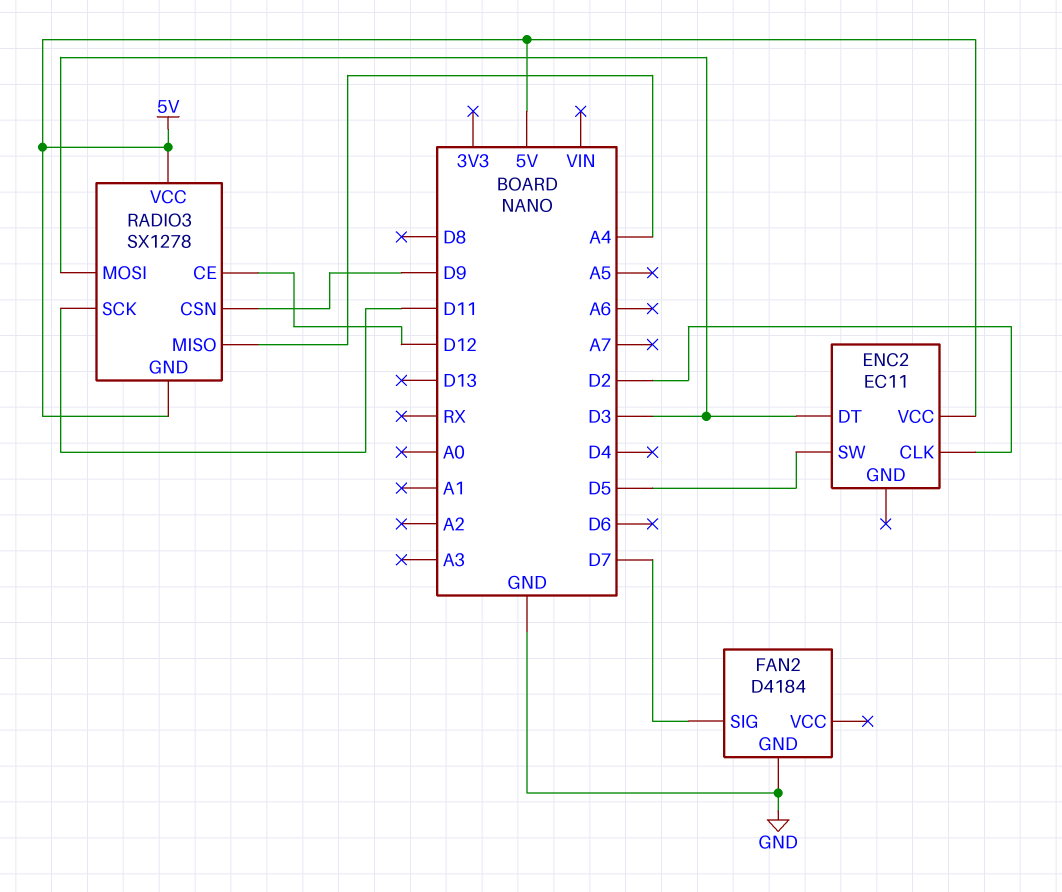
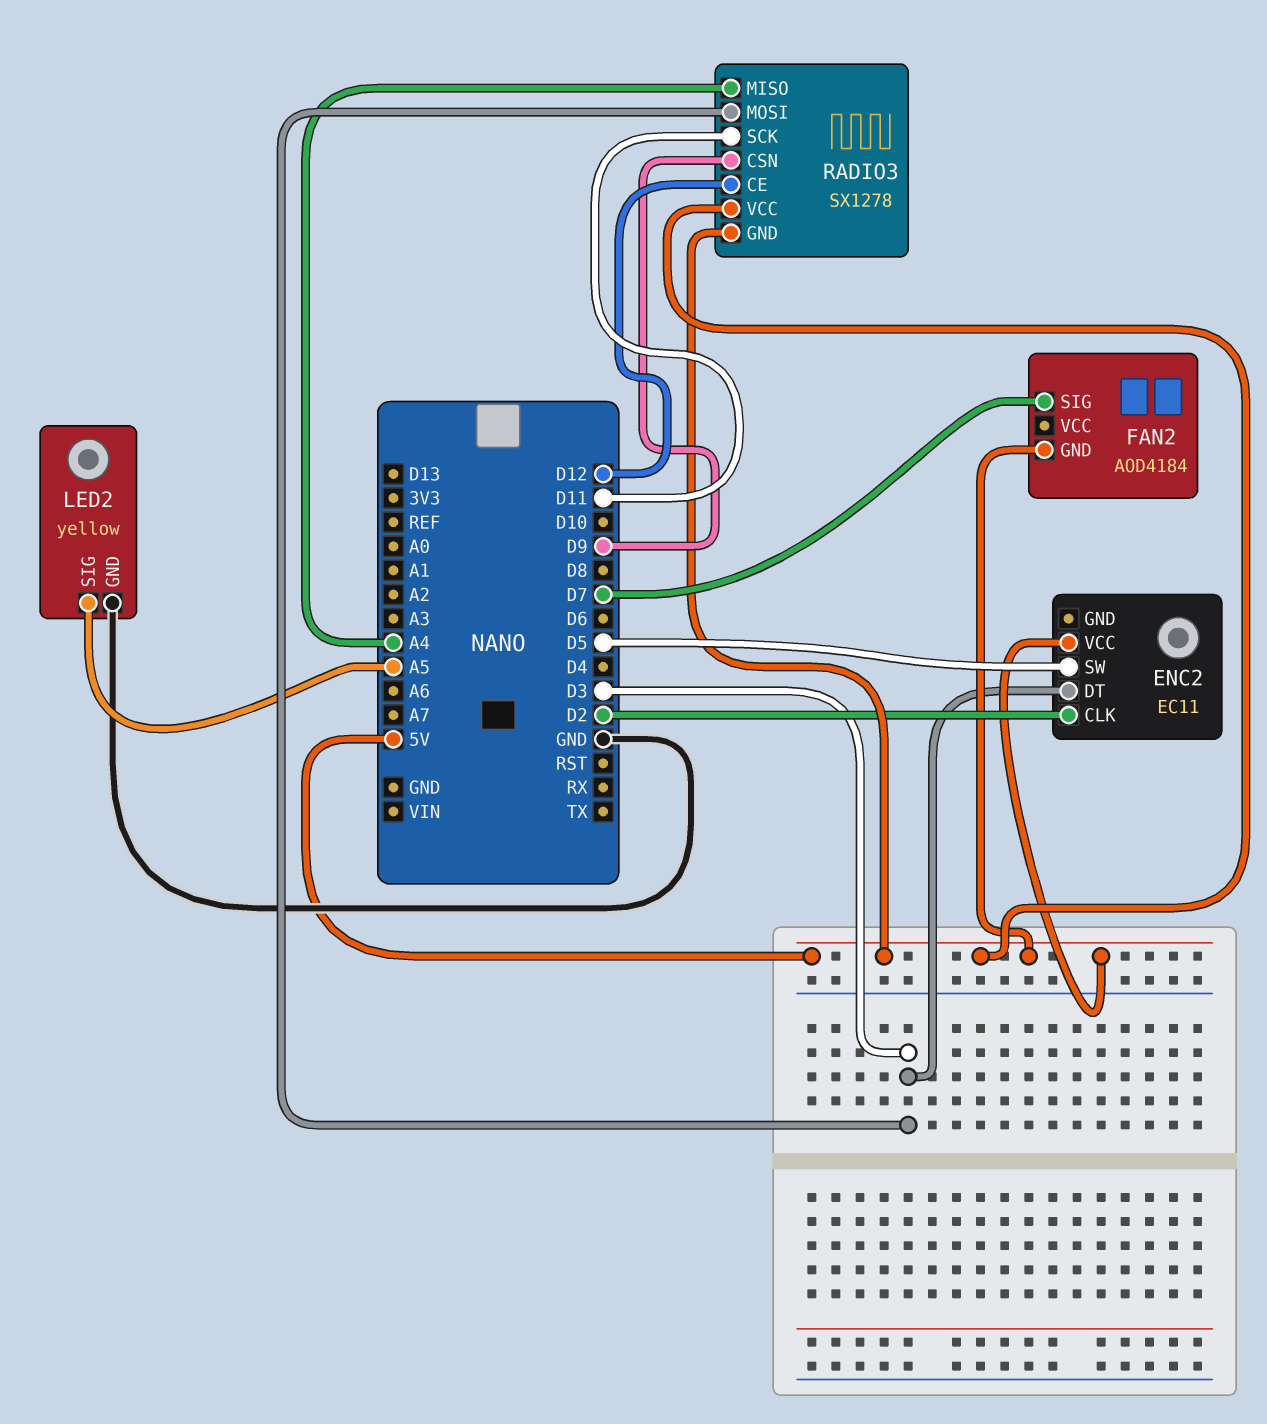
FAN2: D4184 -> AOD4184
FAN2 pin GND: GND -> 5V
LED2: none -> yellow
LED2 pin GND: none -> GND
LED2 pin SIG: none -> A5

